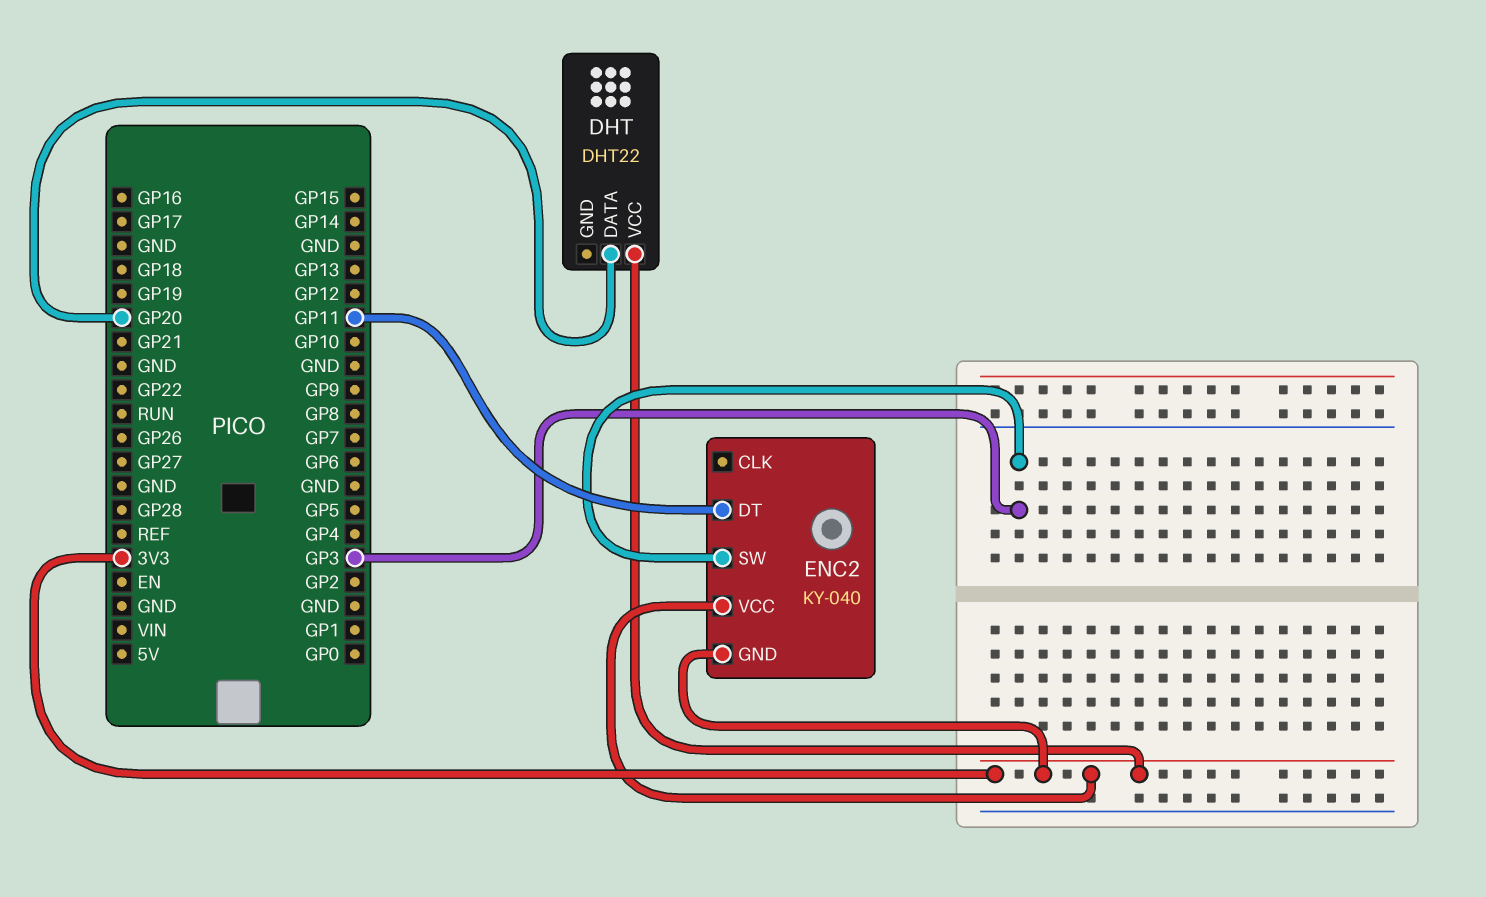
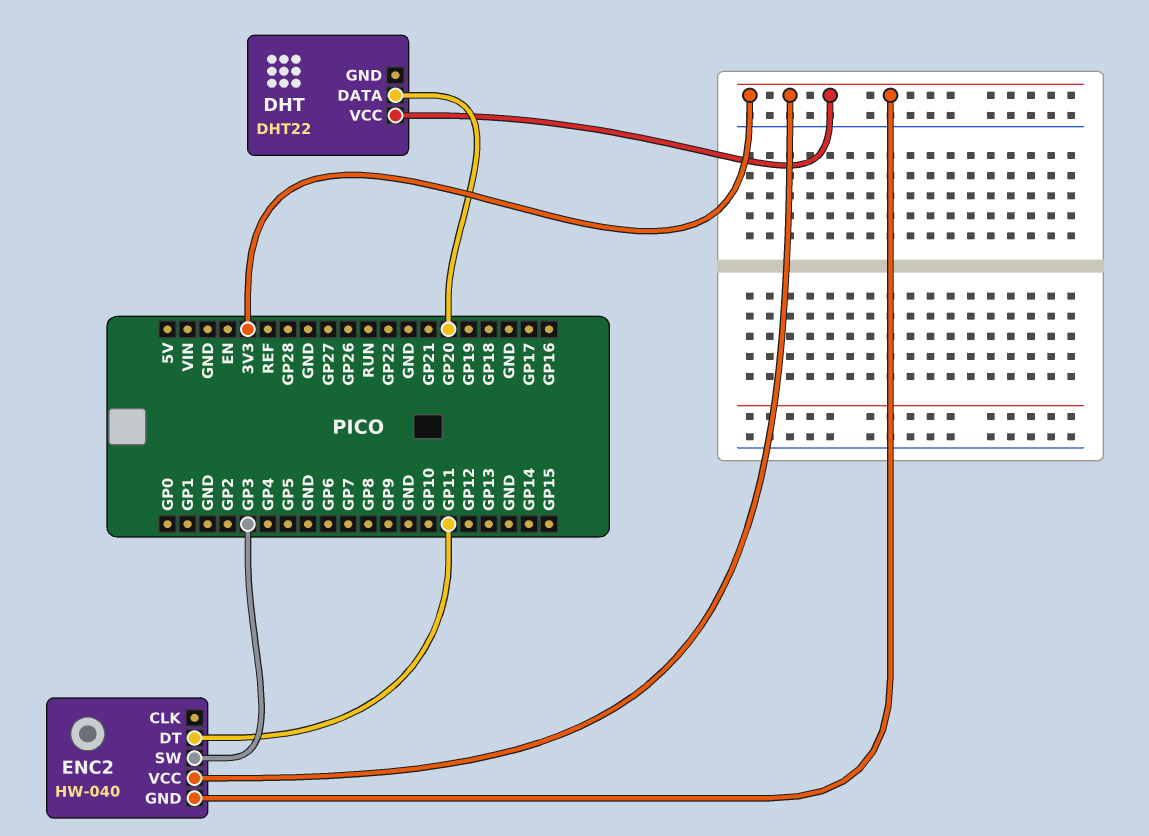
ENC2: KY-040 -> HW-040

